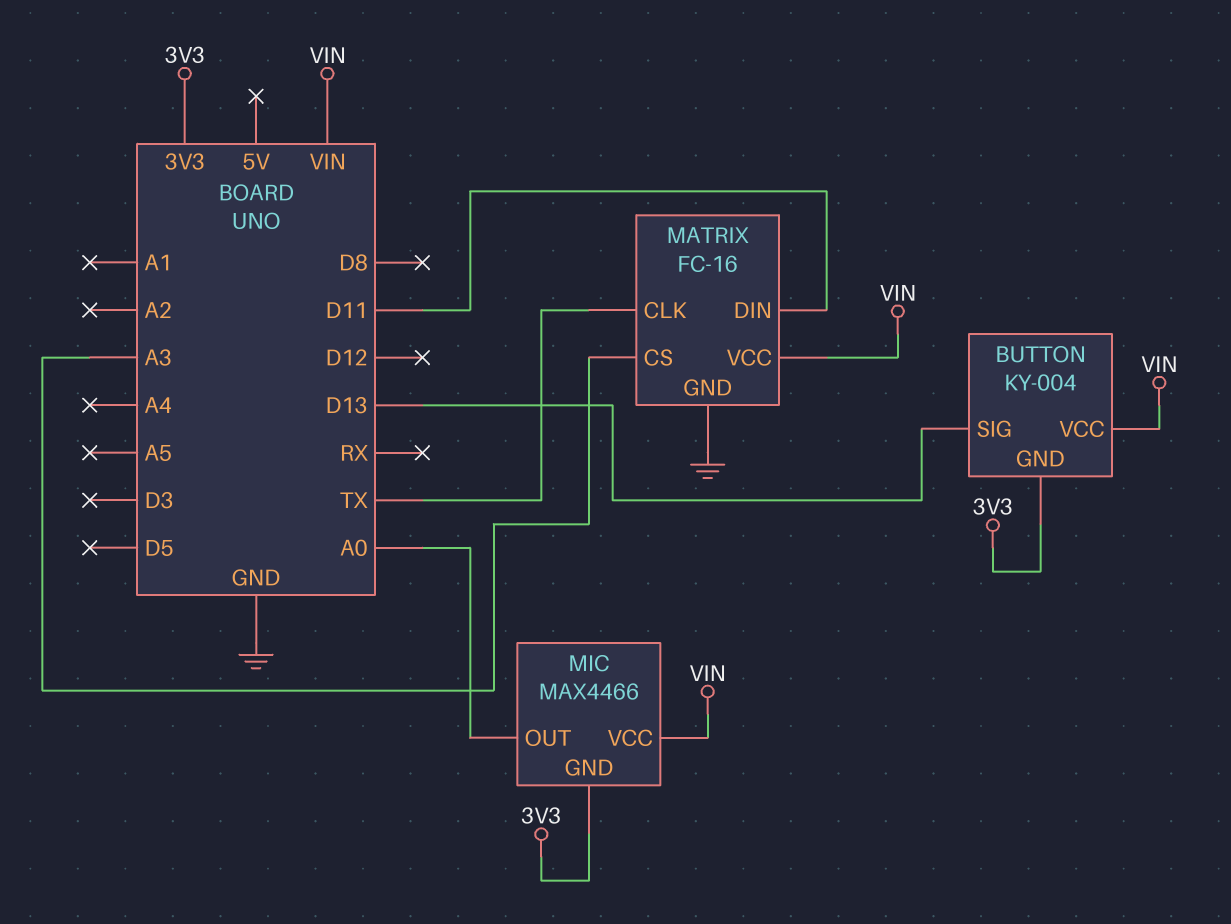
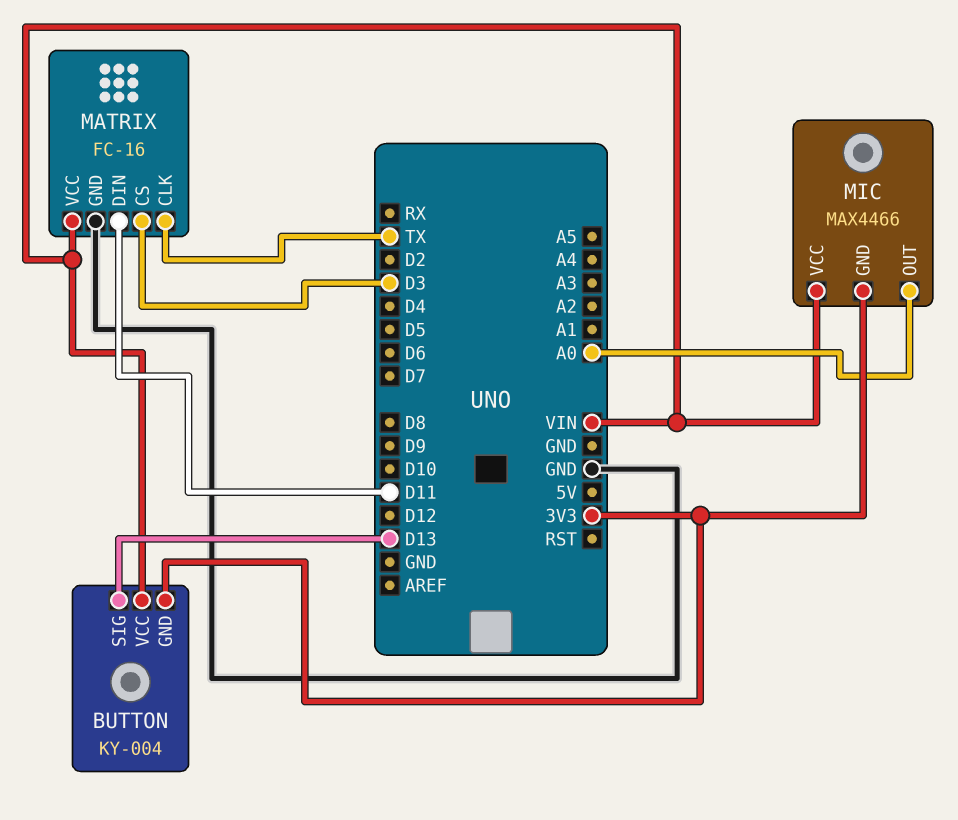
MATRIX pin CS: A3 -> D3

